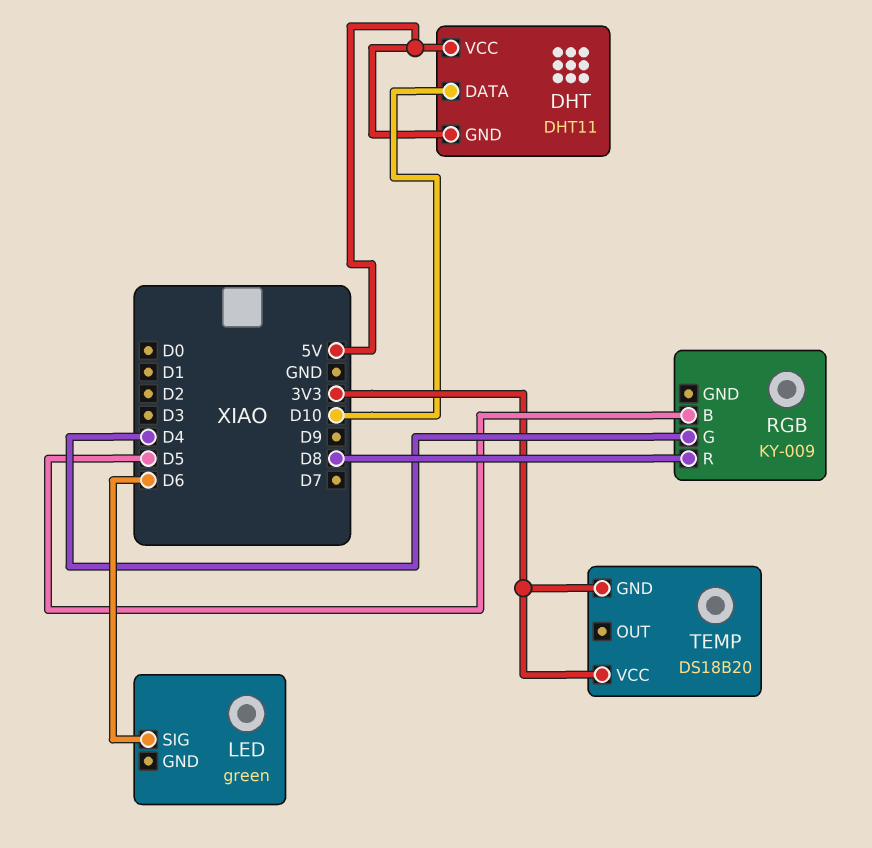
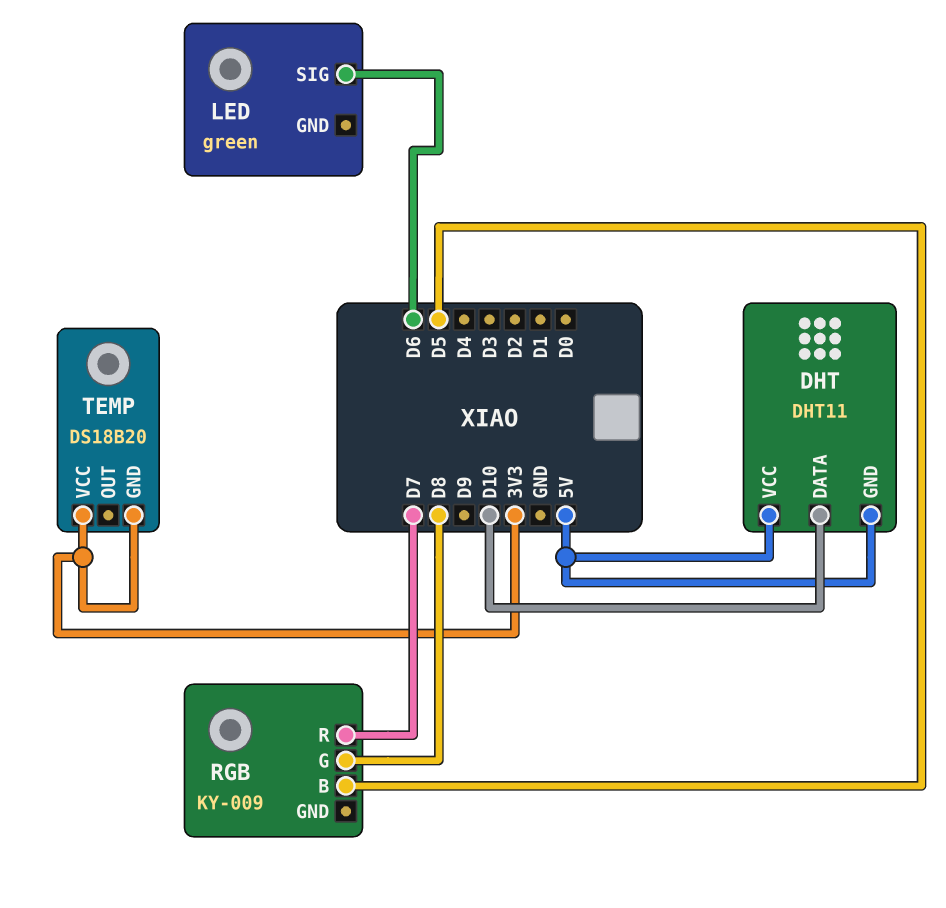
RGB pin G: D4 -> D8
RGB pin R: D8 -> D7

